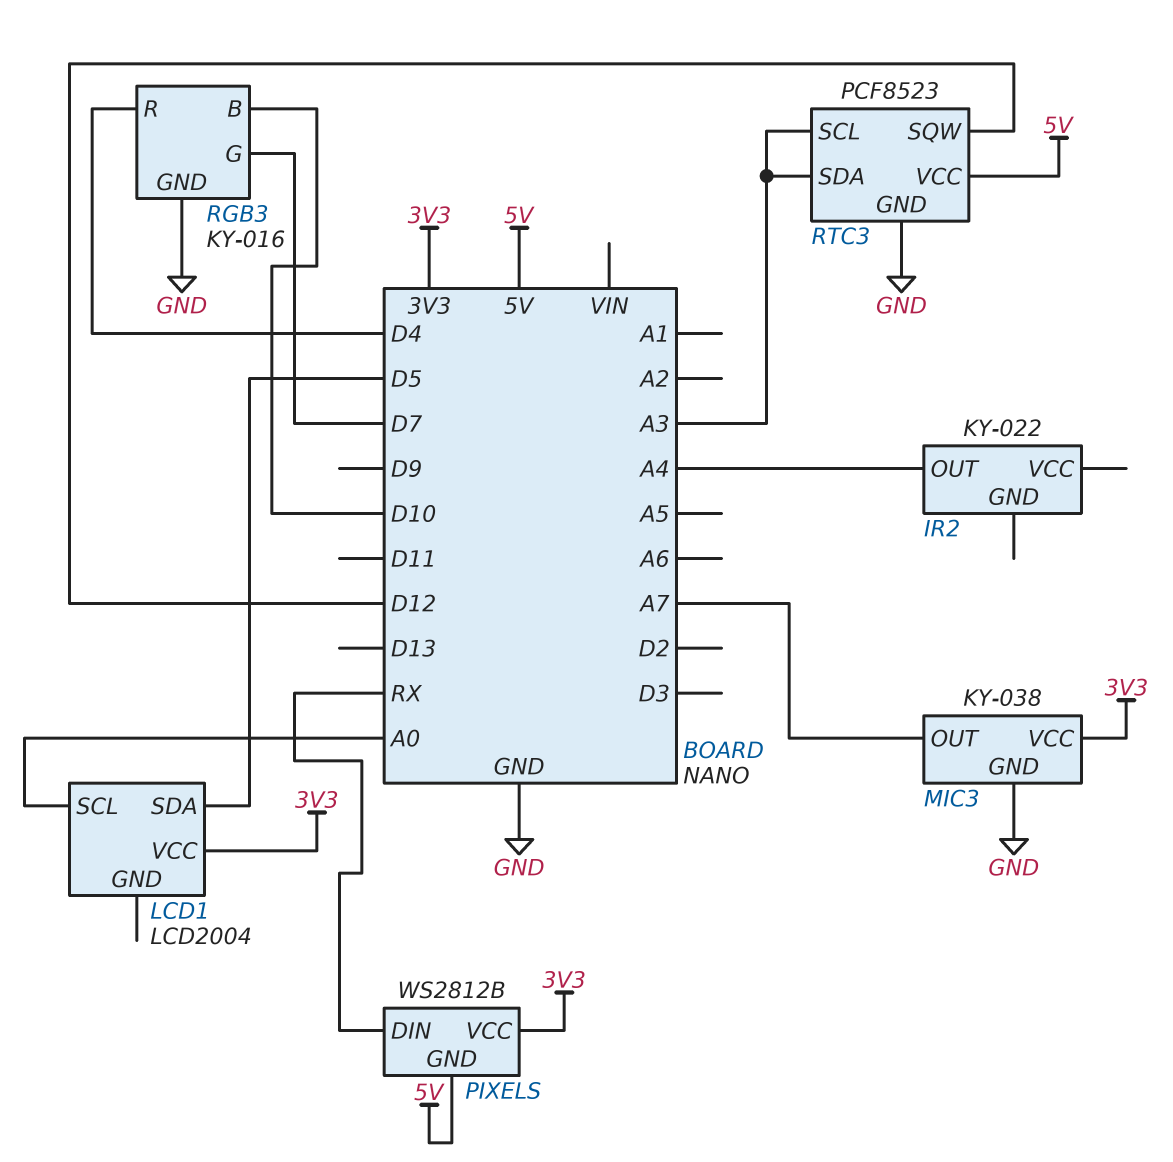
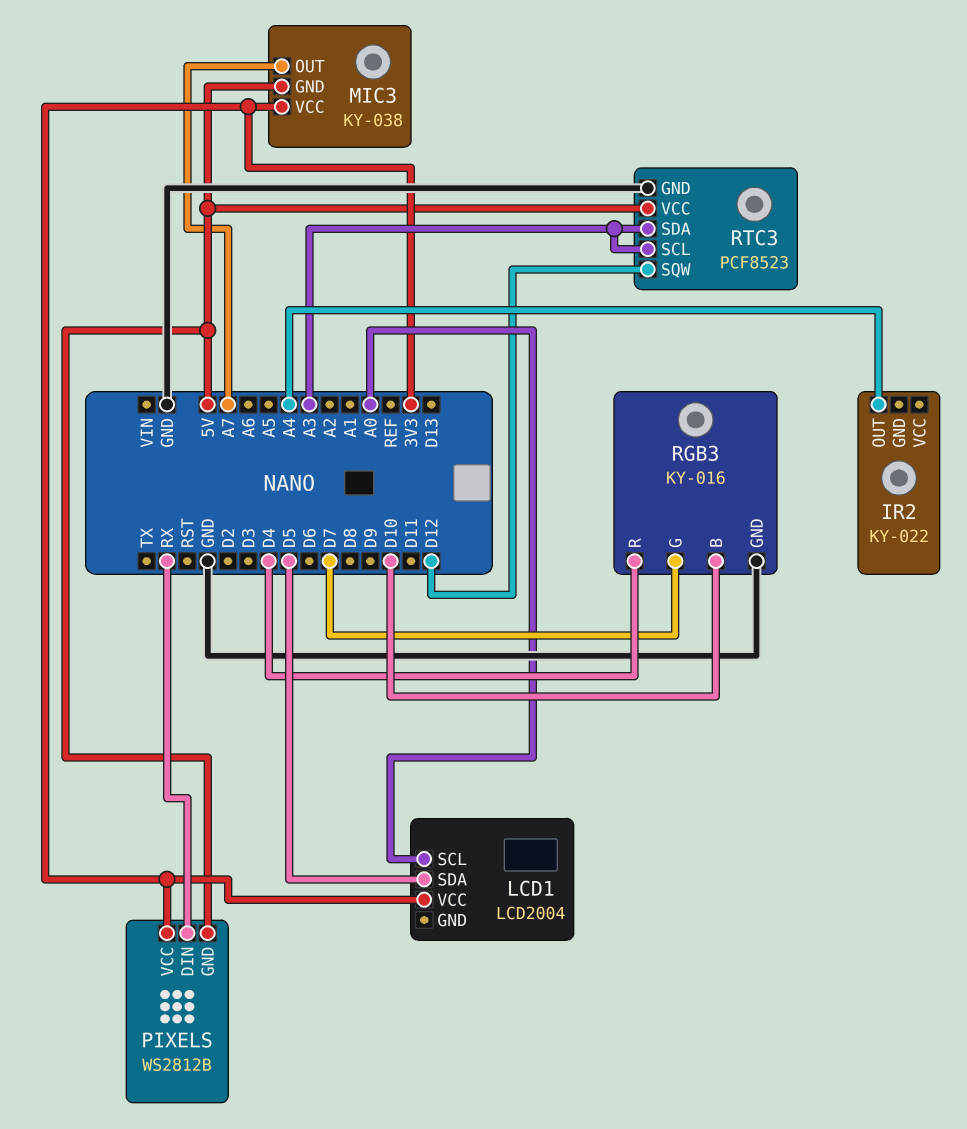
MIC3 pin GND: GND -> 5V

